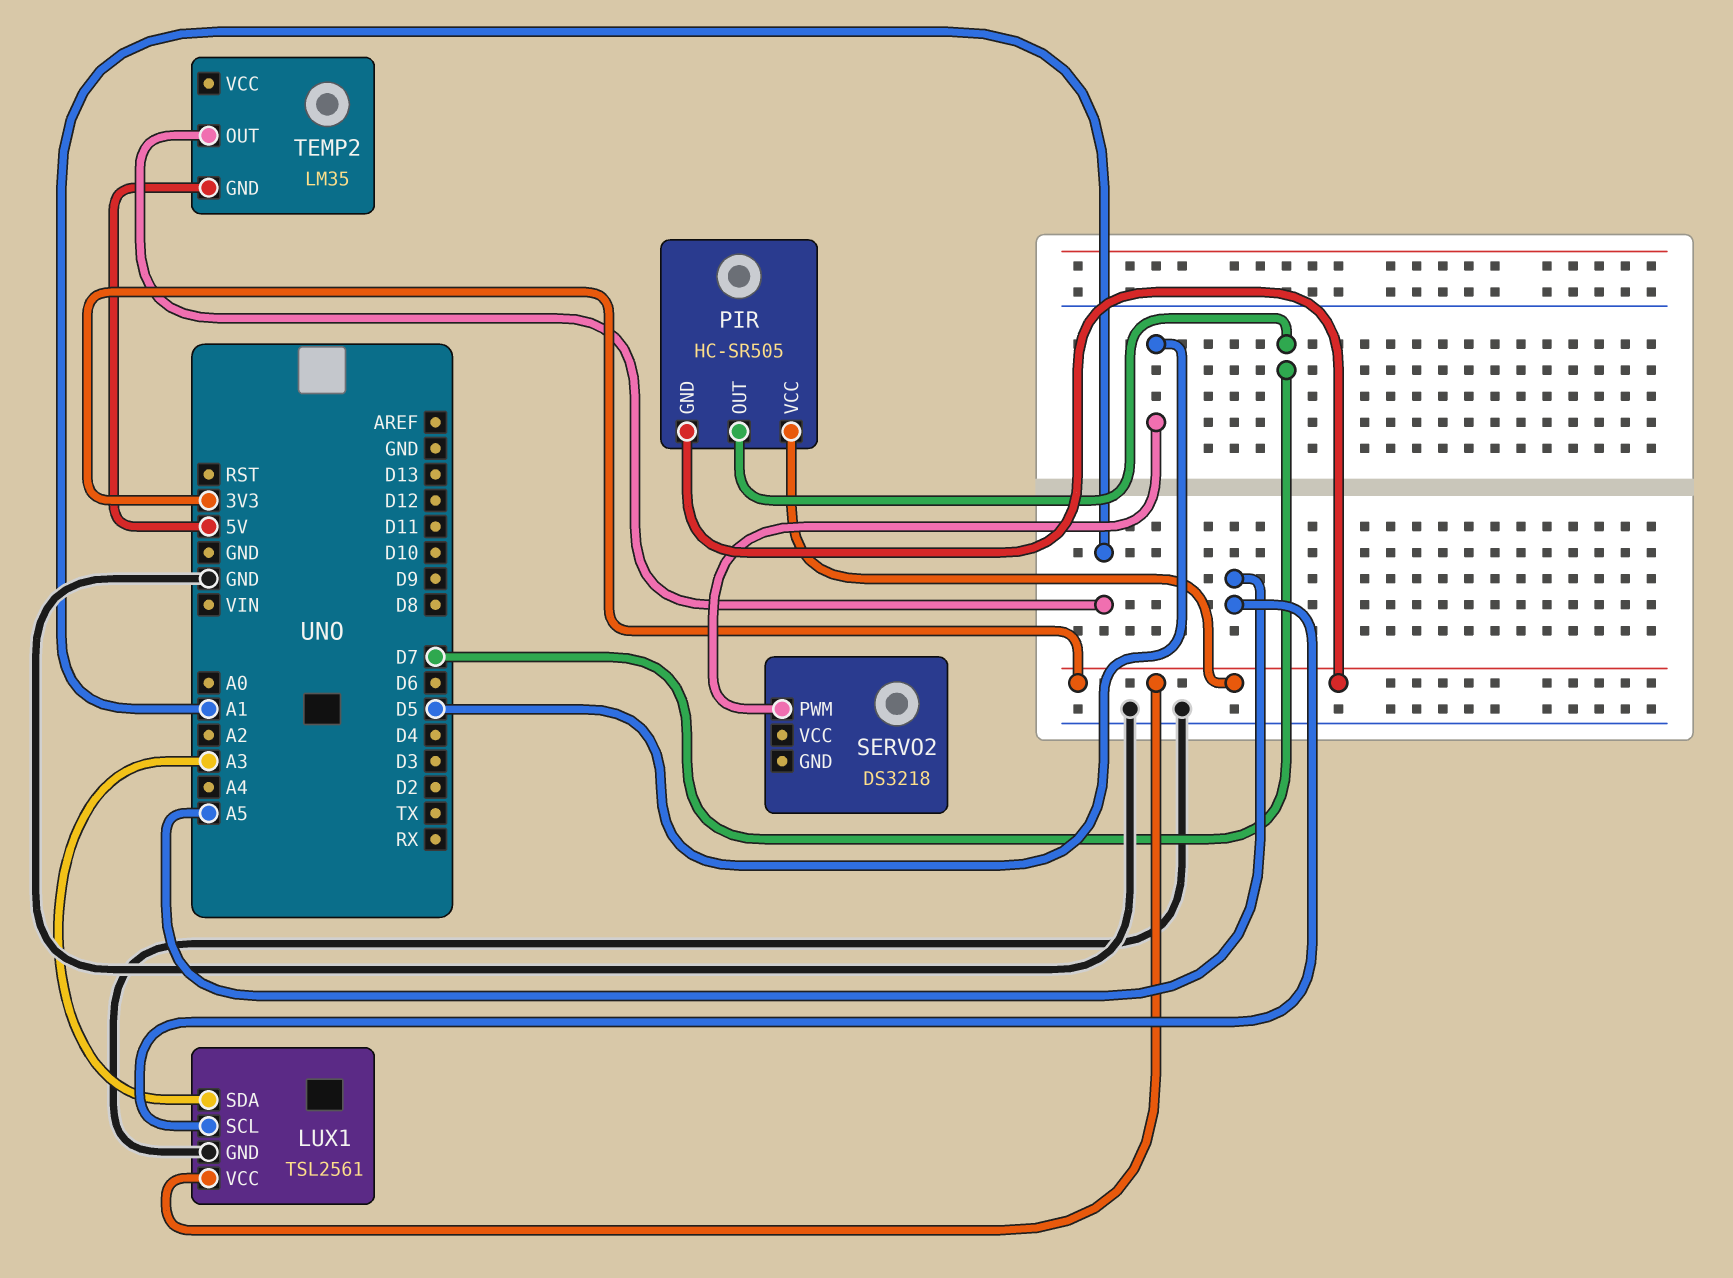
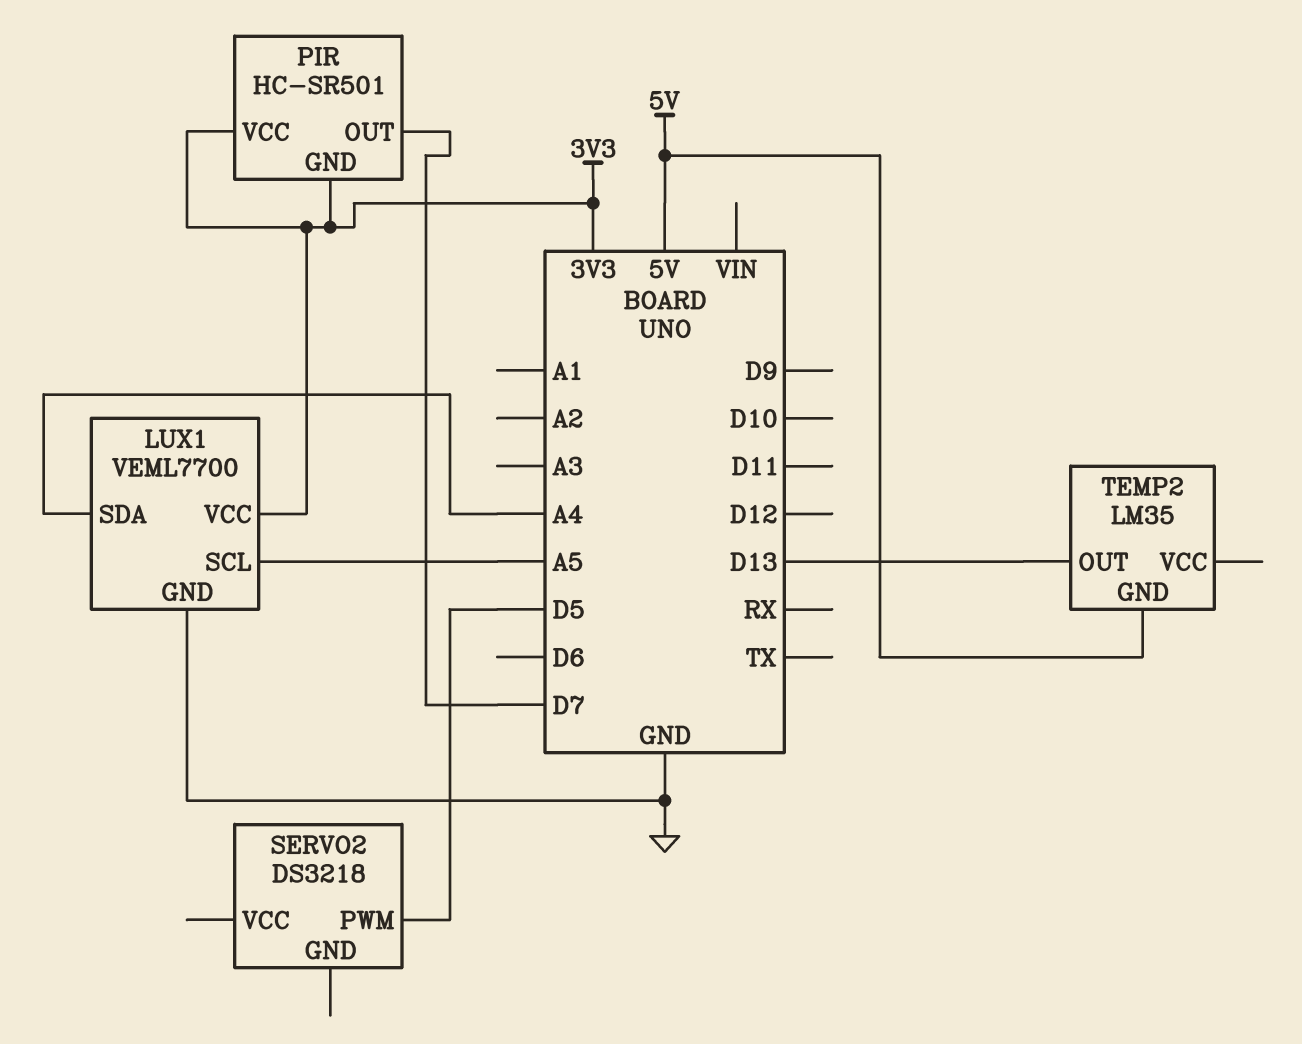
LUX1: TSL2561 -> VEML7700
LUX1 pin SDA: A3 -> A4
PIR: HC-SR505 -> HC-SR501
TEMP2 pin OUT: A1 -> D13

